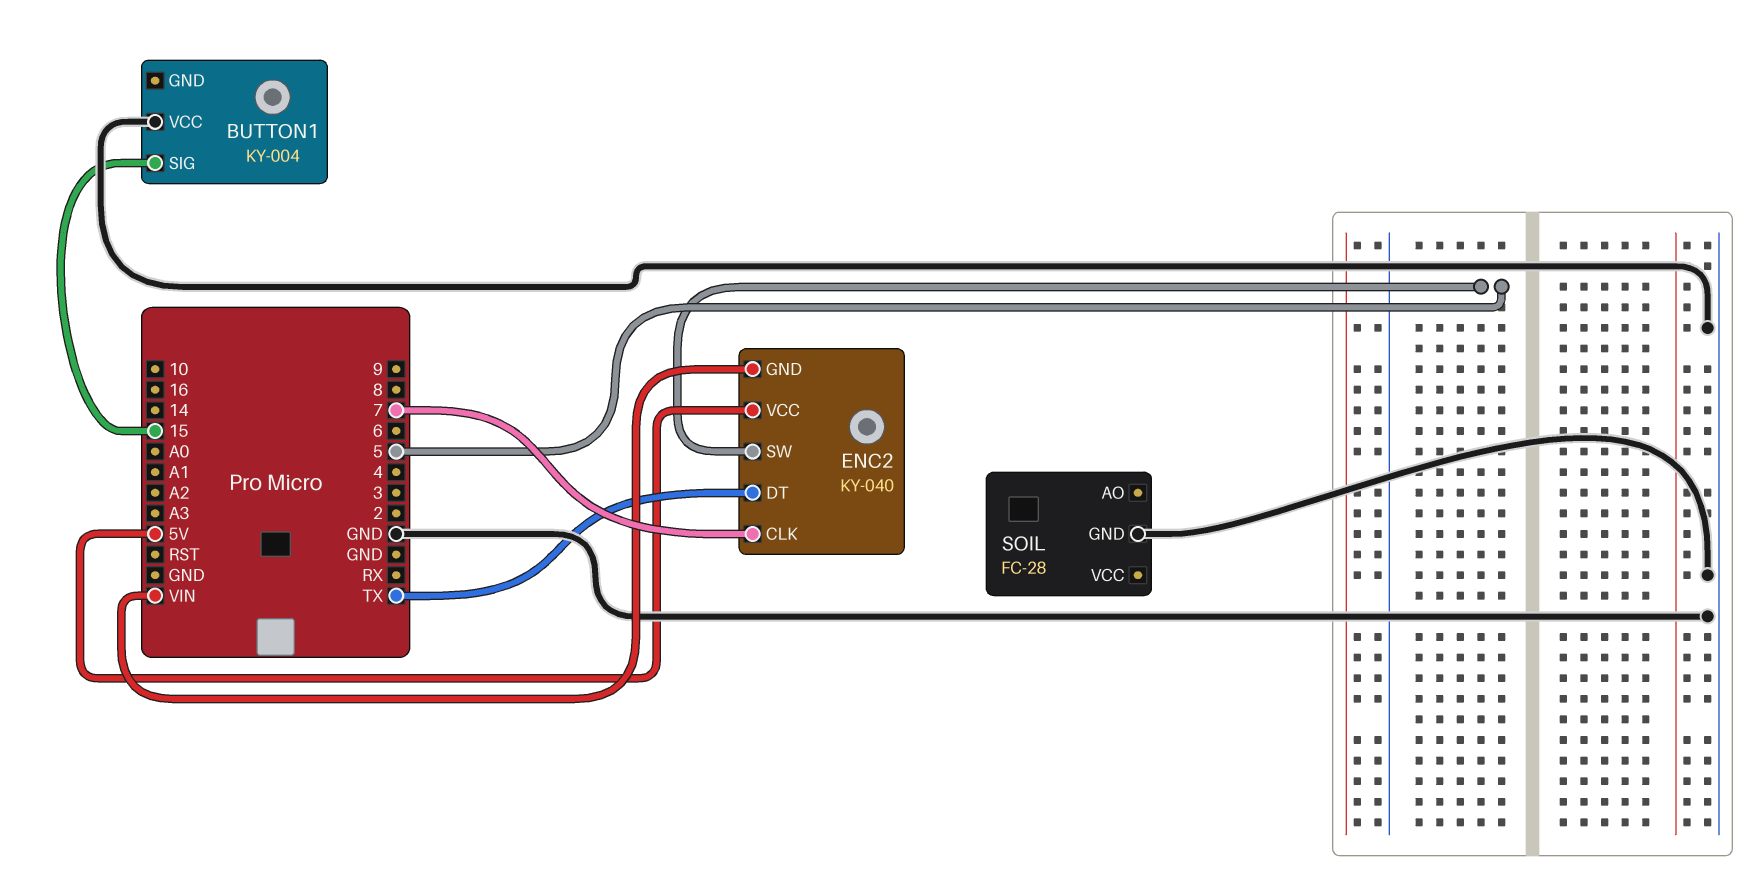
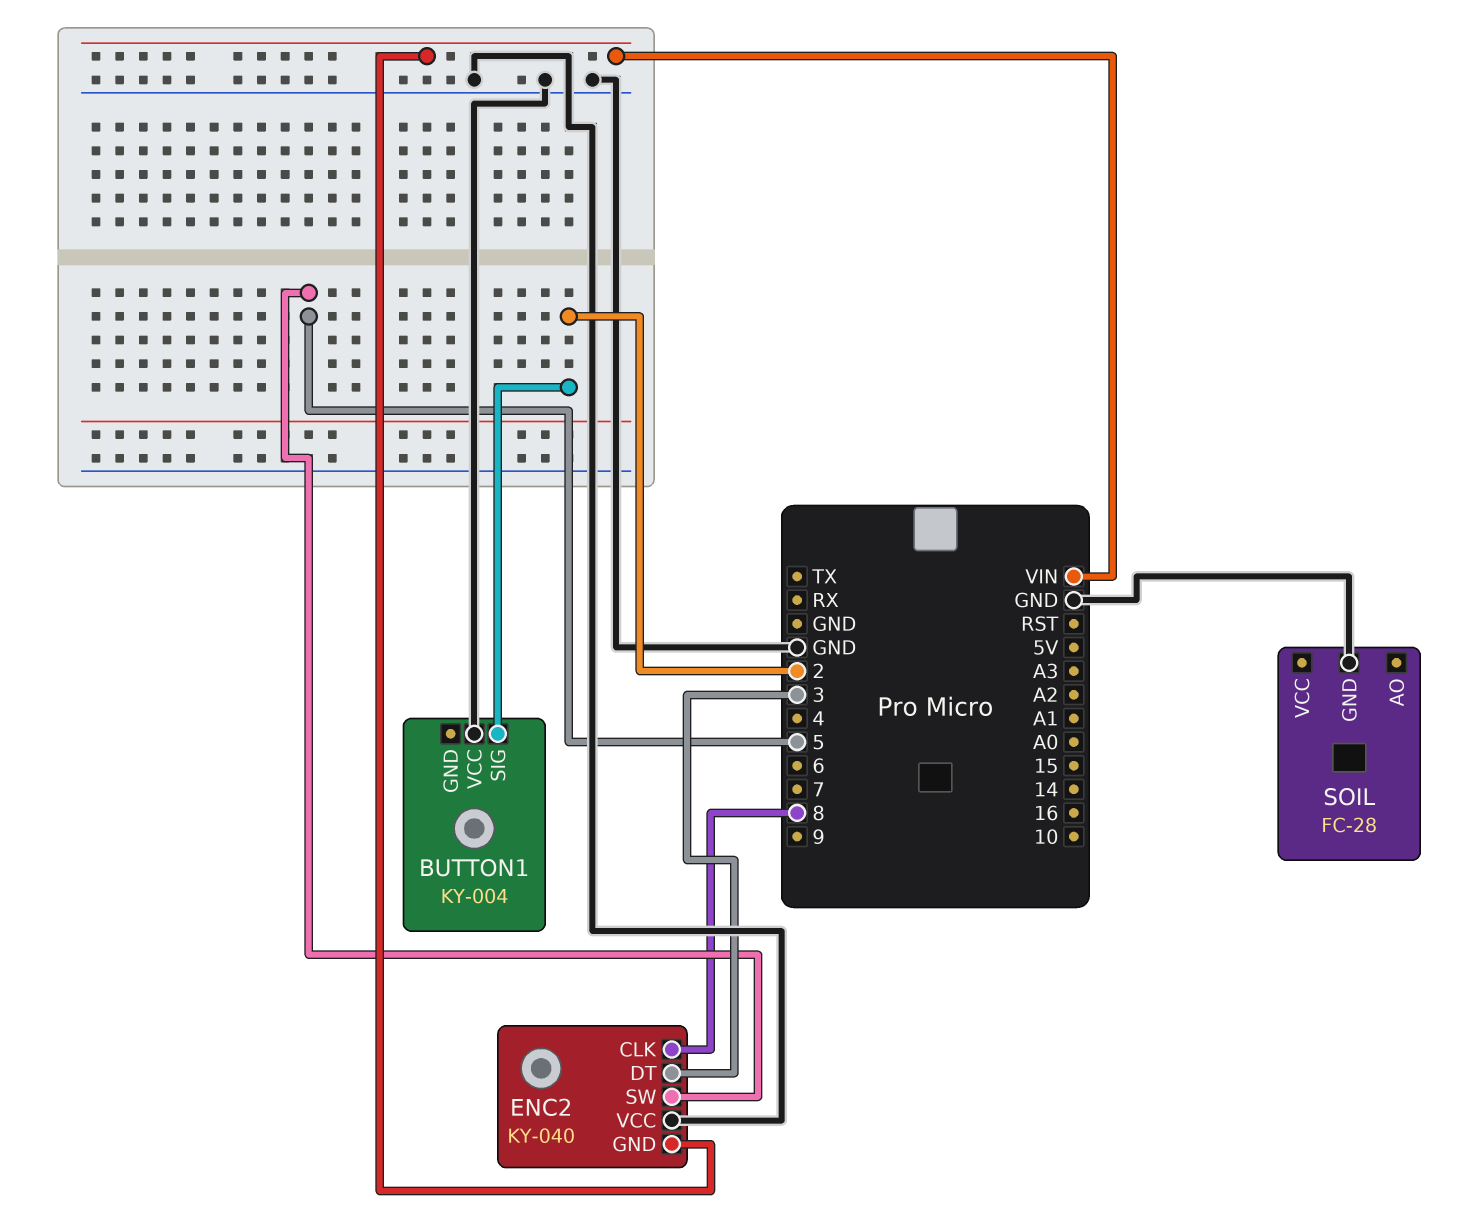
BUTTON1 pin SIG: 15 -> 2
ENC2 pin CLK: 7 -> 8
ENC2 pin DT: TX -> 3
ENC2 pin VCC: 5V -> GND

